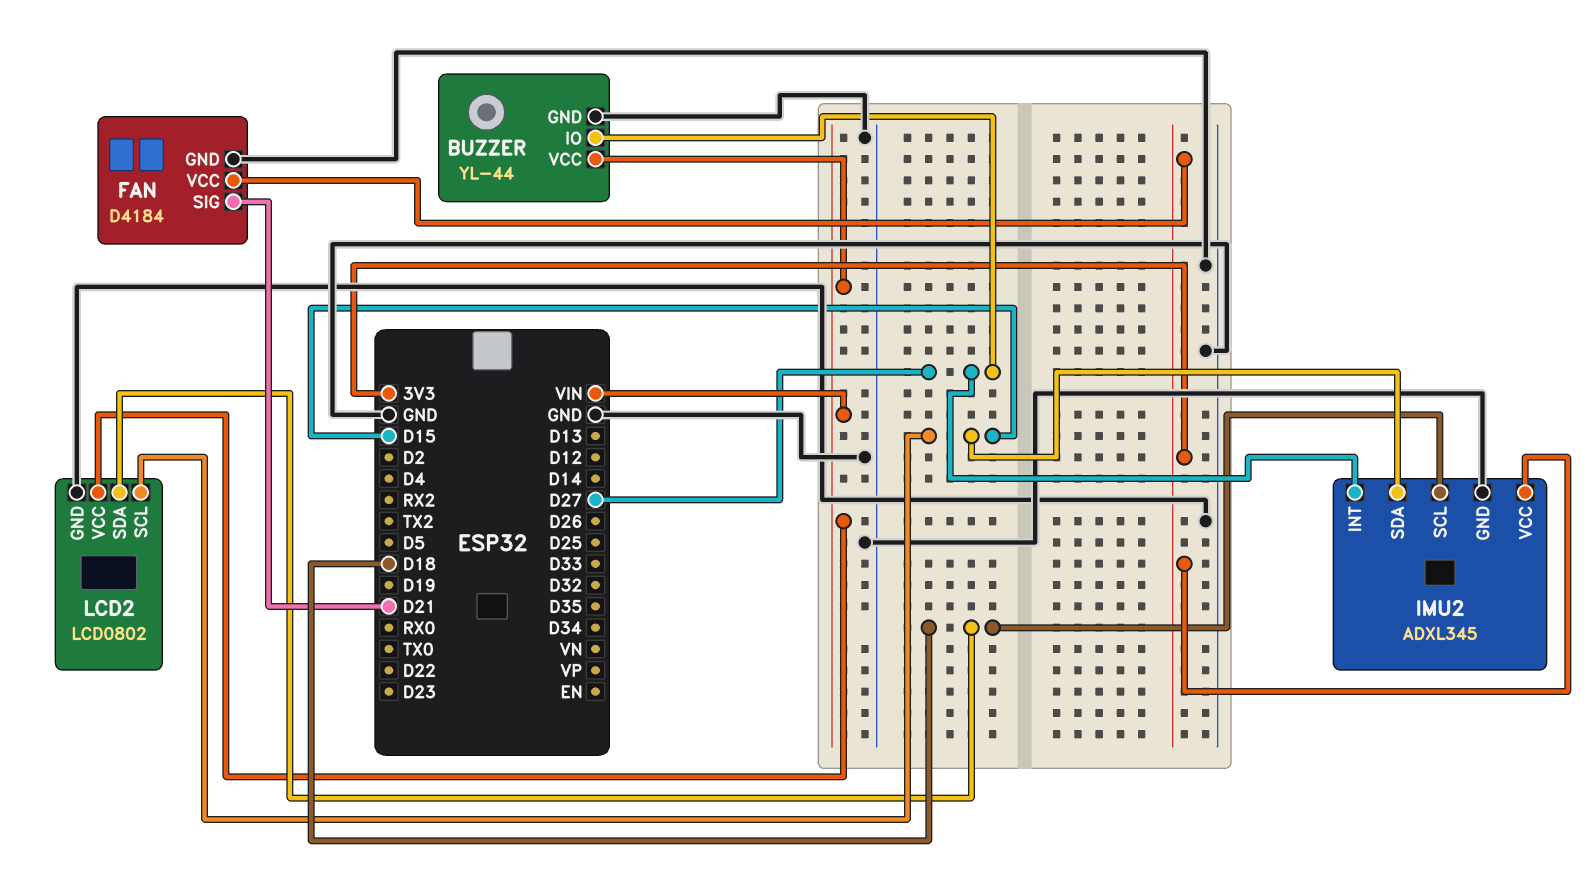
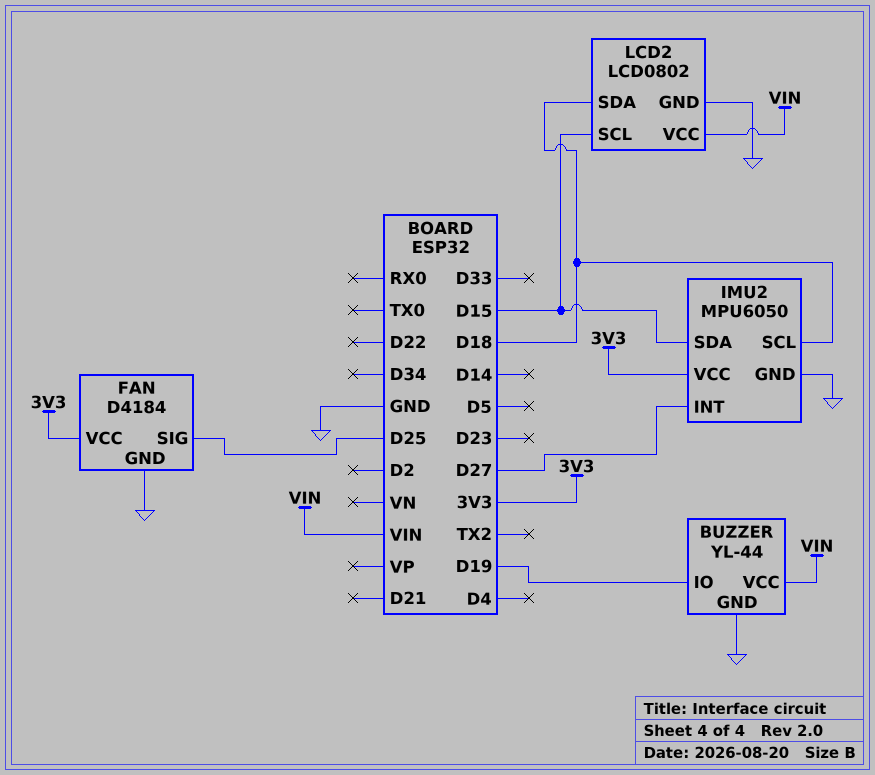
BUZZER pin IO: D27 -> D19
FAN pin SIG: D21 -> D25
IMU2: ADXL345 -> MPU6050

